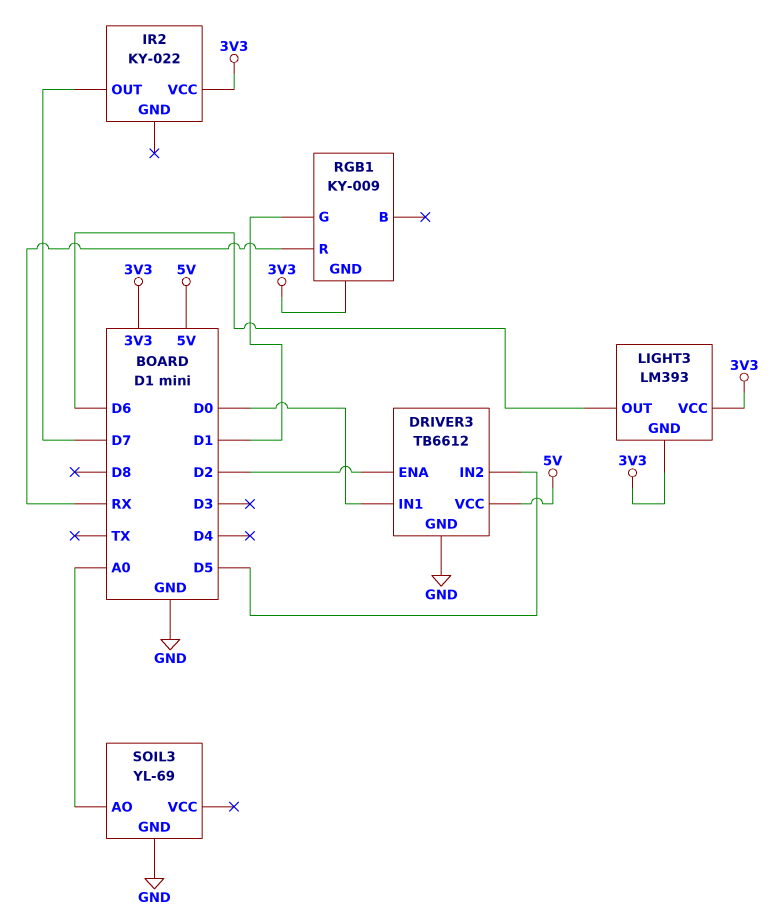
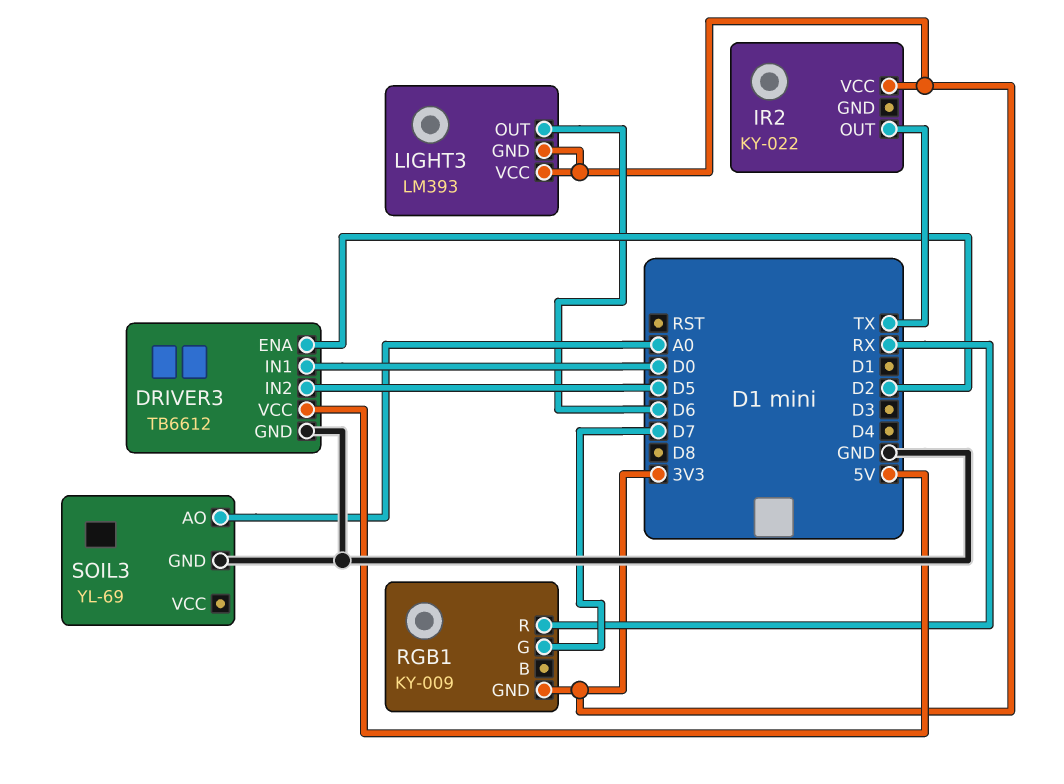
IR2 pin OUT: D7 -> TX
RGB1 pin G: D1 -> D7

